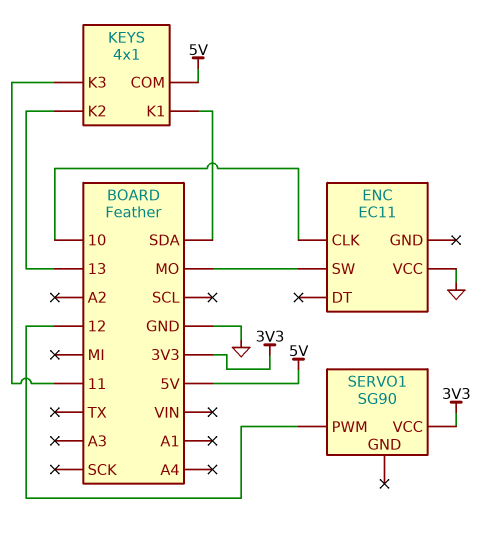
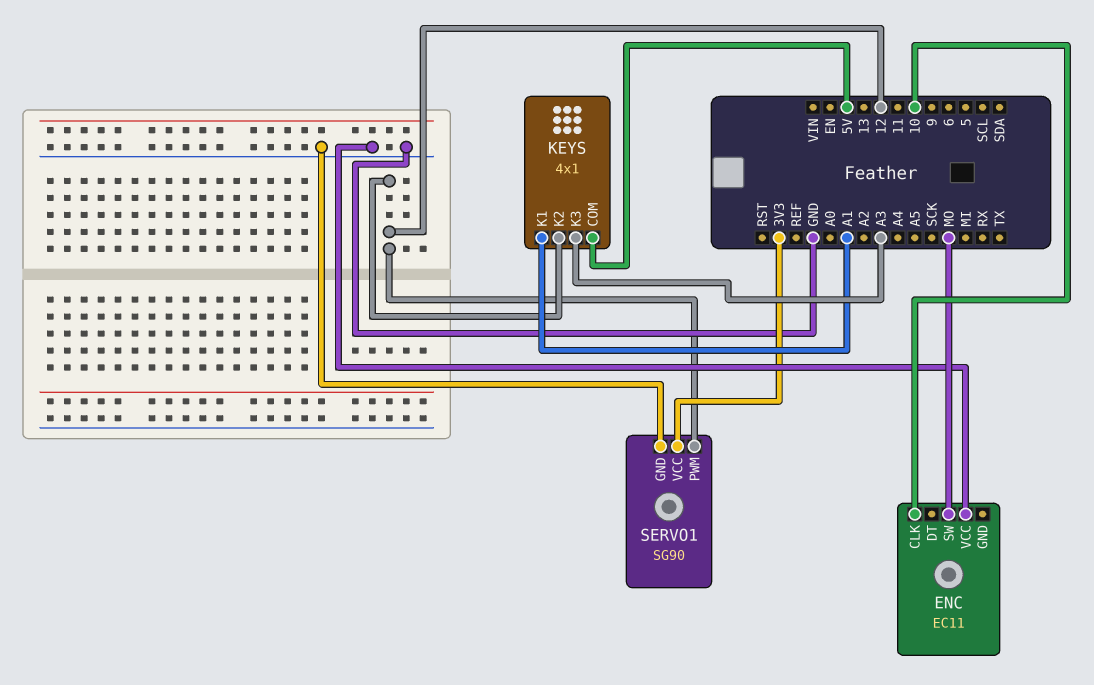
KEYS pin K1: SDA -> A1
KEYS pin K2: 13 -> 12
KEYS pin K3: 11 -> A3
SERVO1 pin GND: none -> GND

